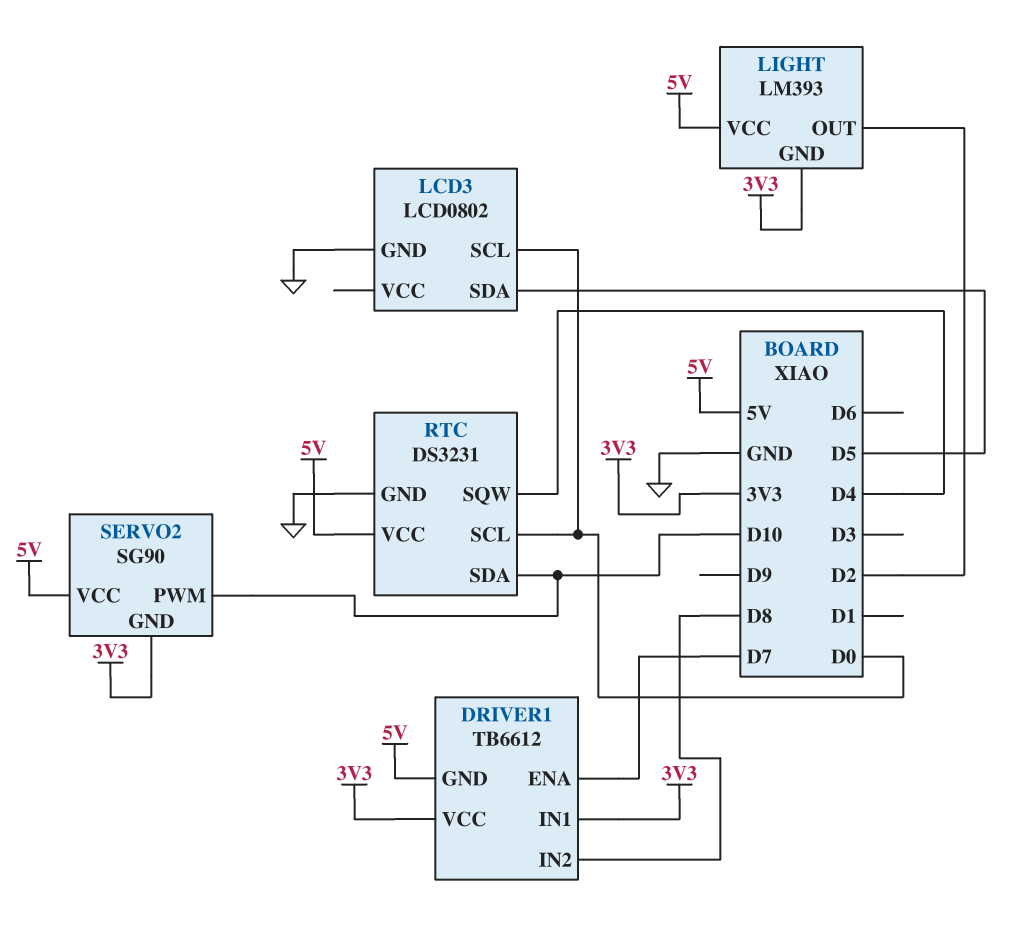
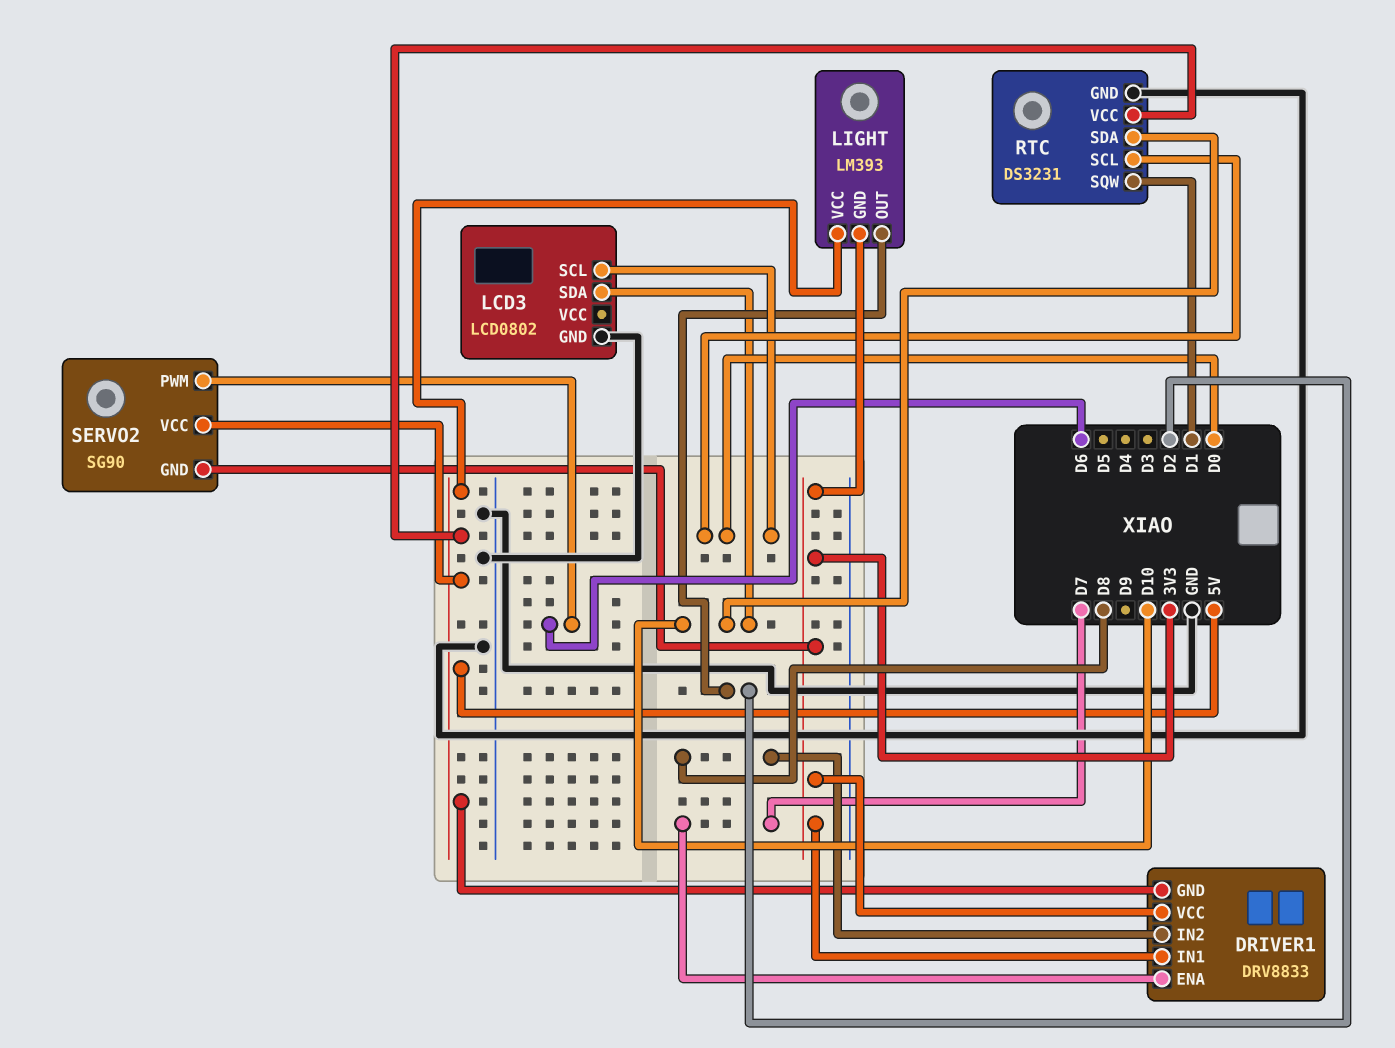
DRIVER1: TB6612 -> DRV8833
LCD3 pin SDA: D5 -> D10
RTC pin SQW: D4 -> D1
SERVO2 pin PWM: D10 -> D6

